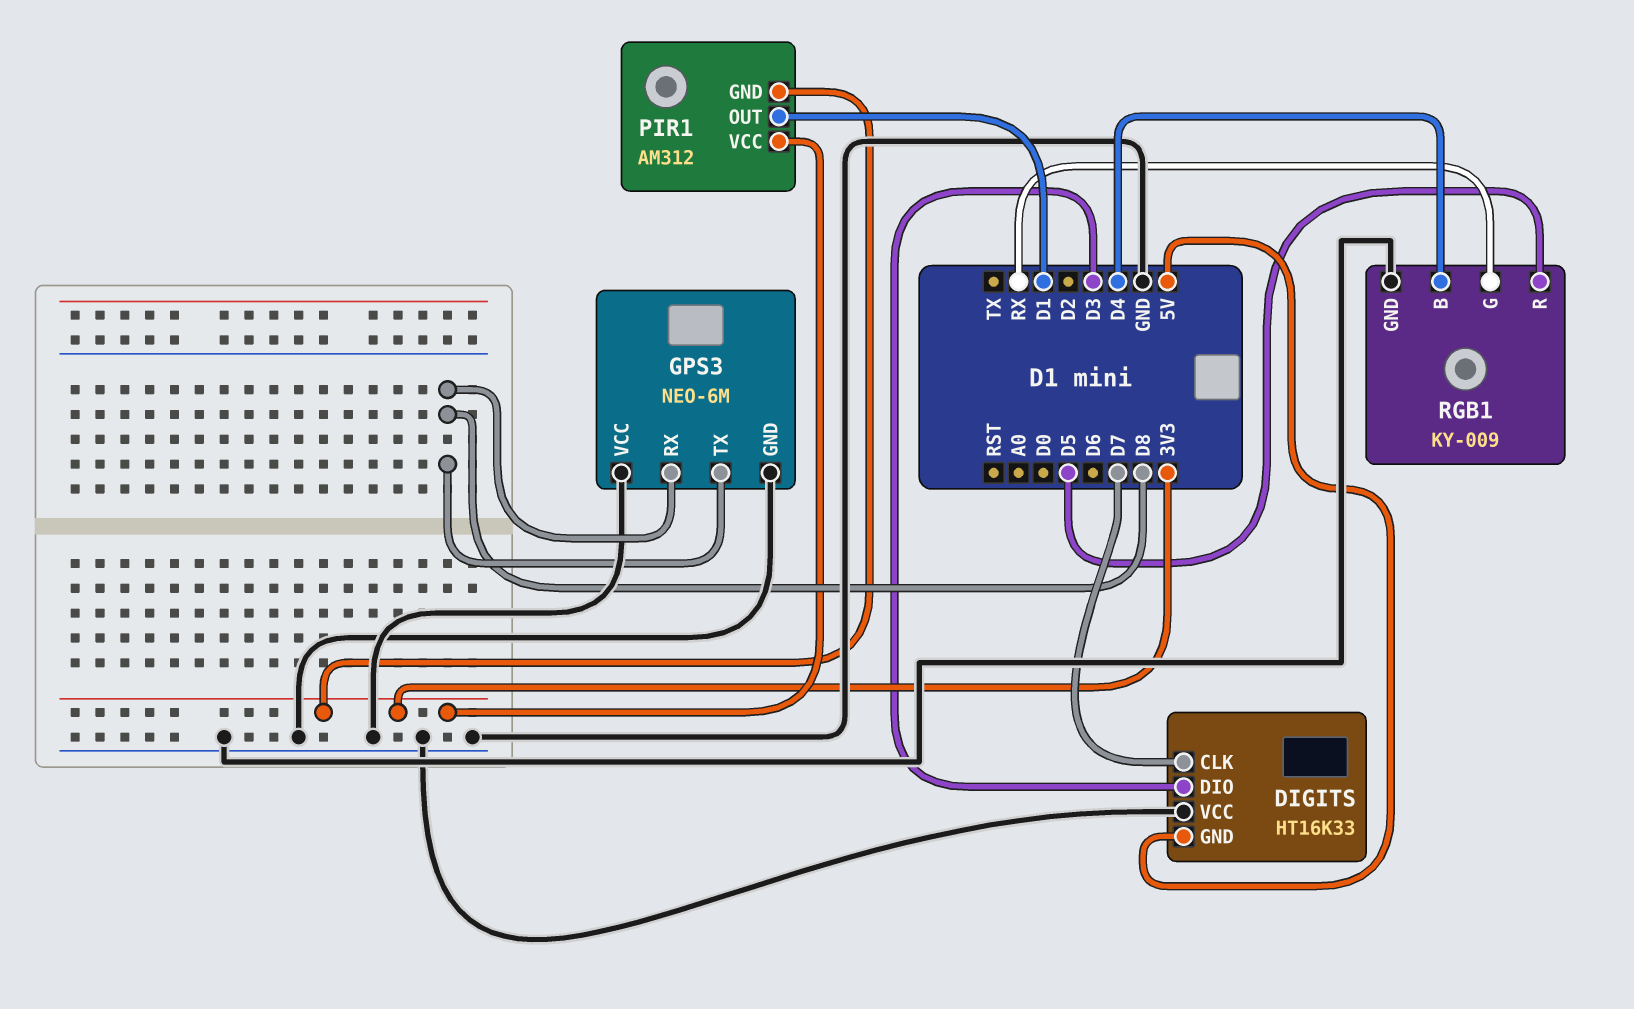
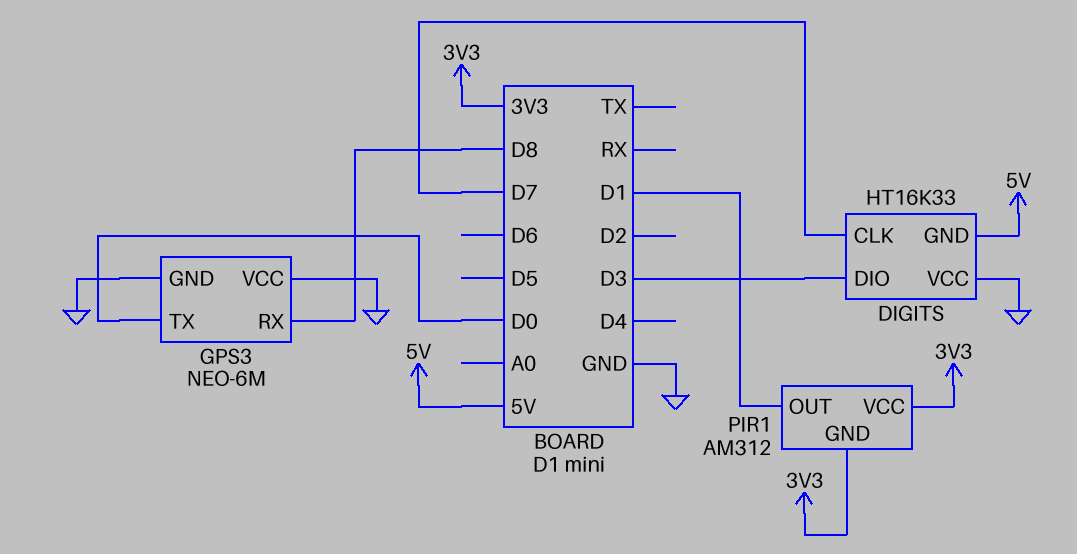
GPS3 pin TX: D8 -> D0
RGB1: KY-009 -> none
RGB1 pin B: D4 -> none
RGB1 pin G: RX -> none
RGB1 pin GND: GND -> none
RGB1 pin R: D5 -> none

